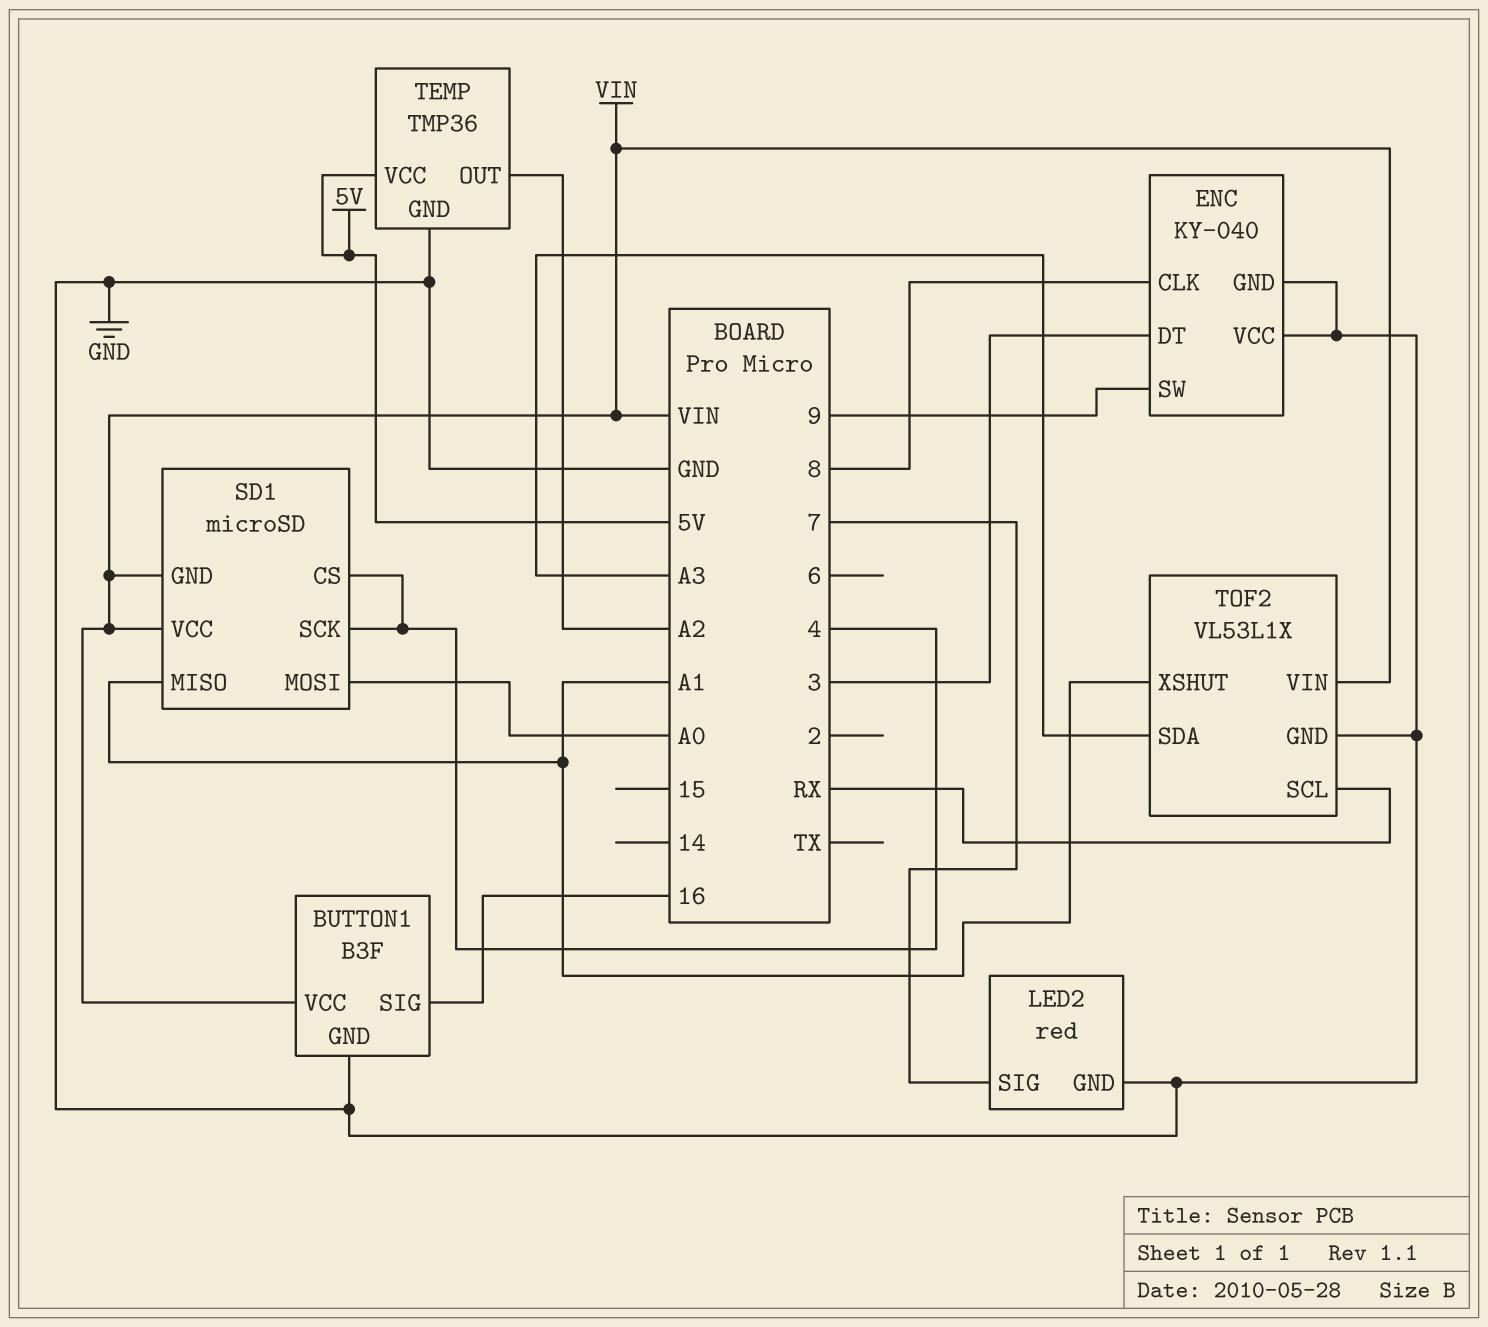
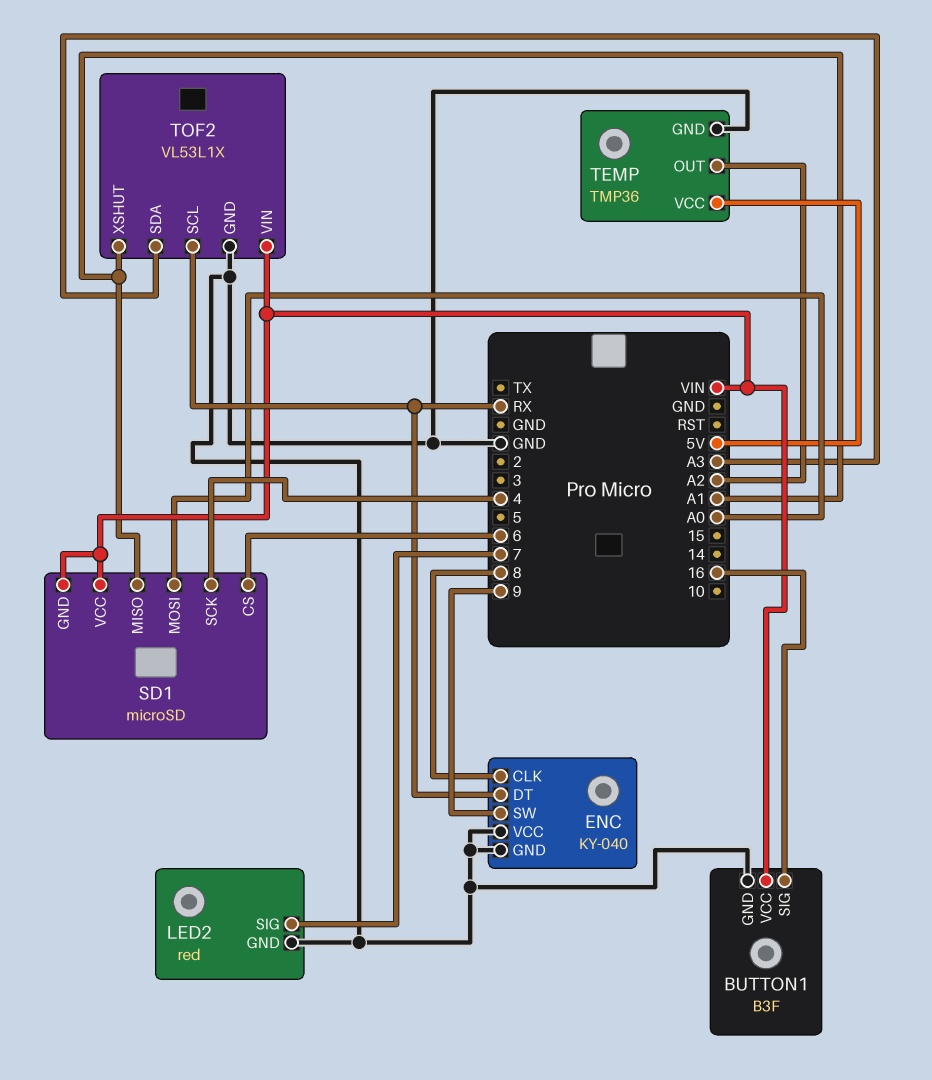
ENC pin DT: 3 -> RX
SD1 pin CS: 4 -> 6

